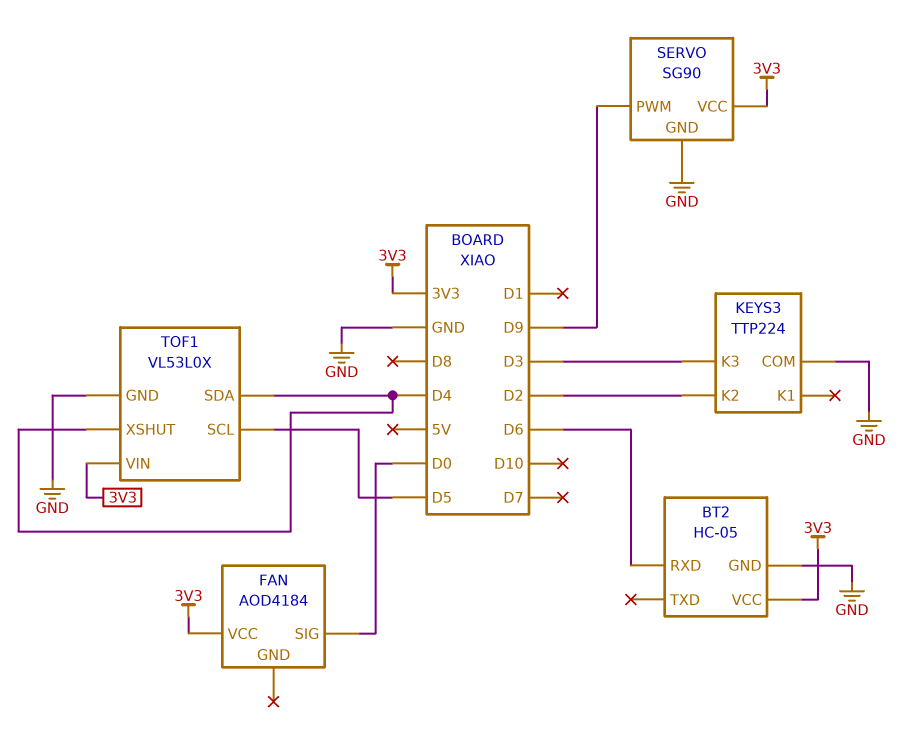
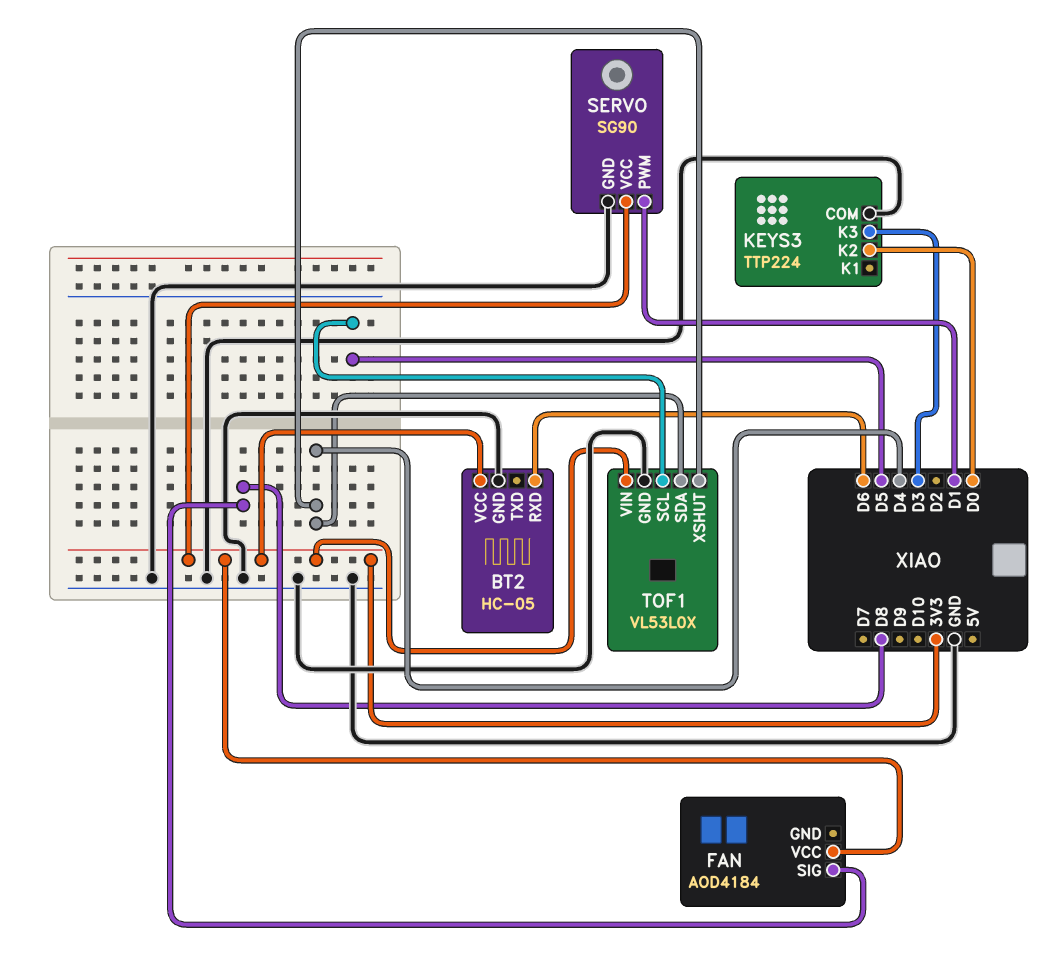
FAN pin SIG: D0 -> D8
KEYS3 pin K2: D2 -> D0
SERVO pin PWM: D9 -> D1

